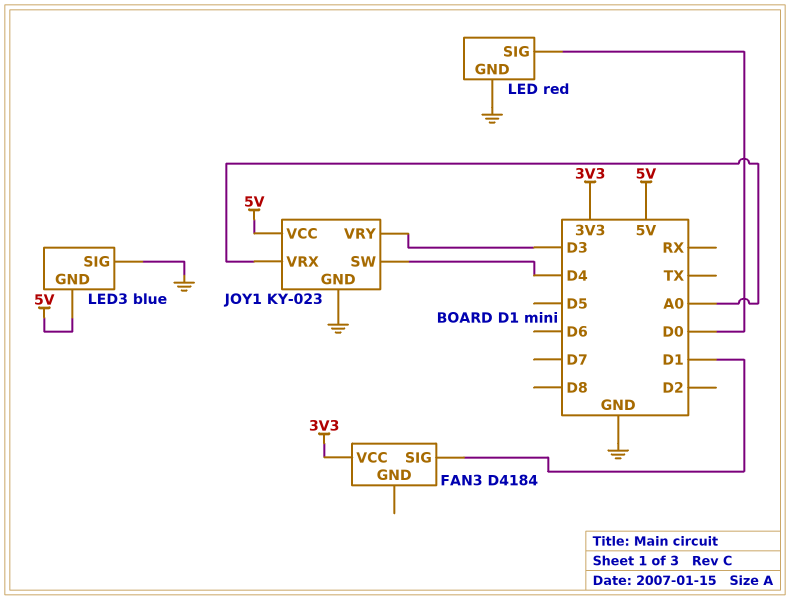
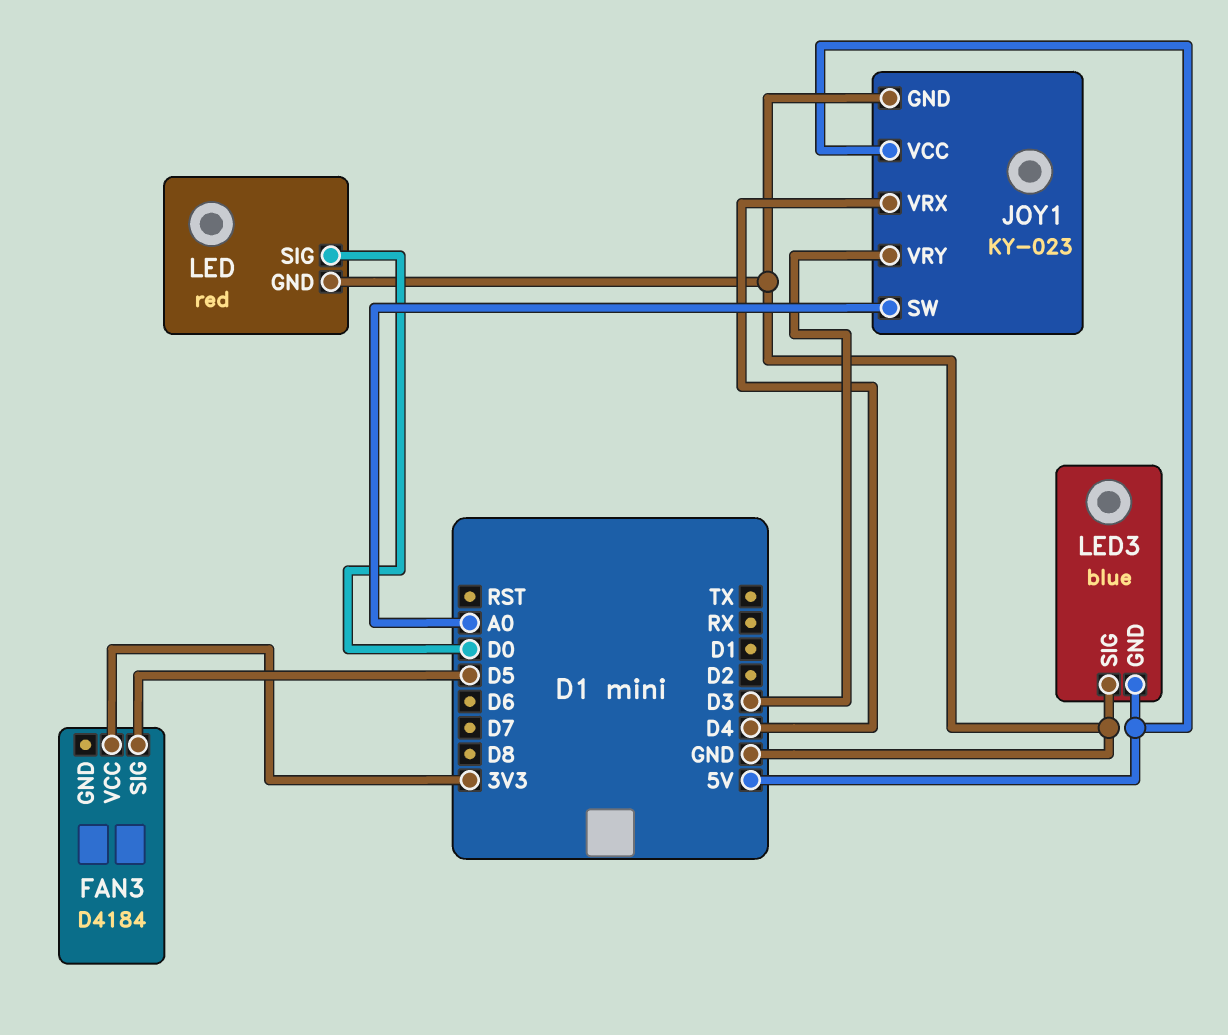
FAN3 pin SIG: D1 -> D5
JOY1 pin SW: D4 -> A0
JOY1 pin VRX: A0 -> D4

